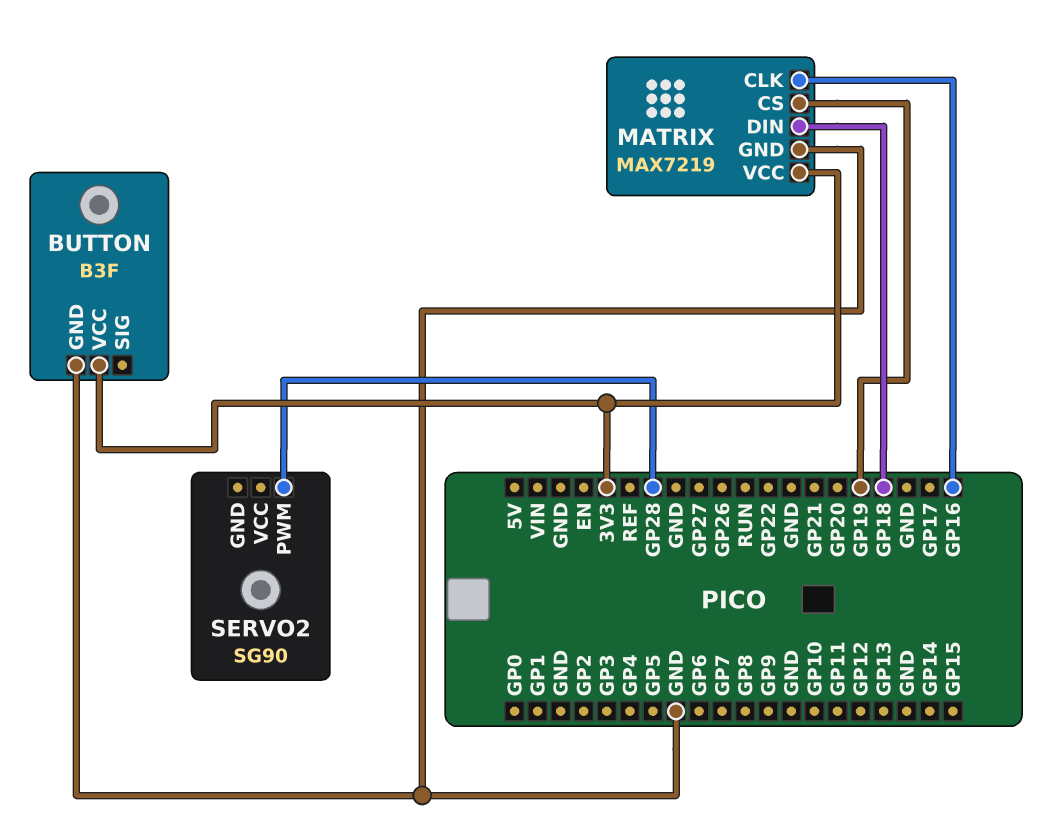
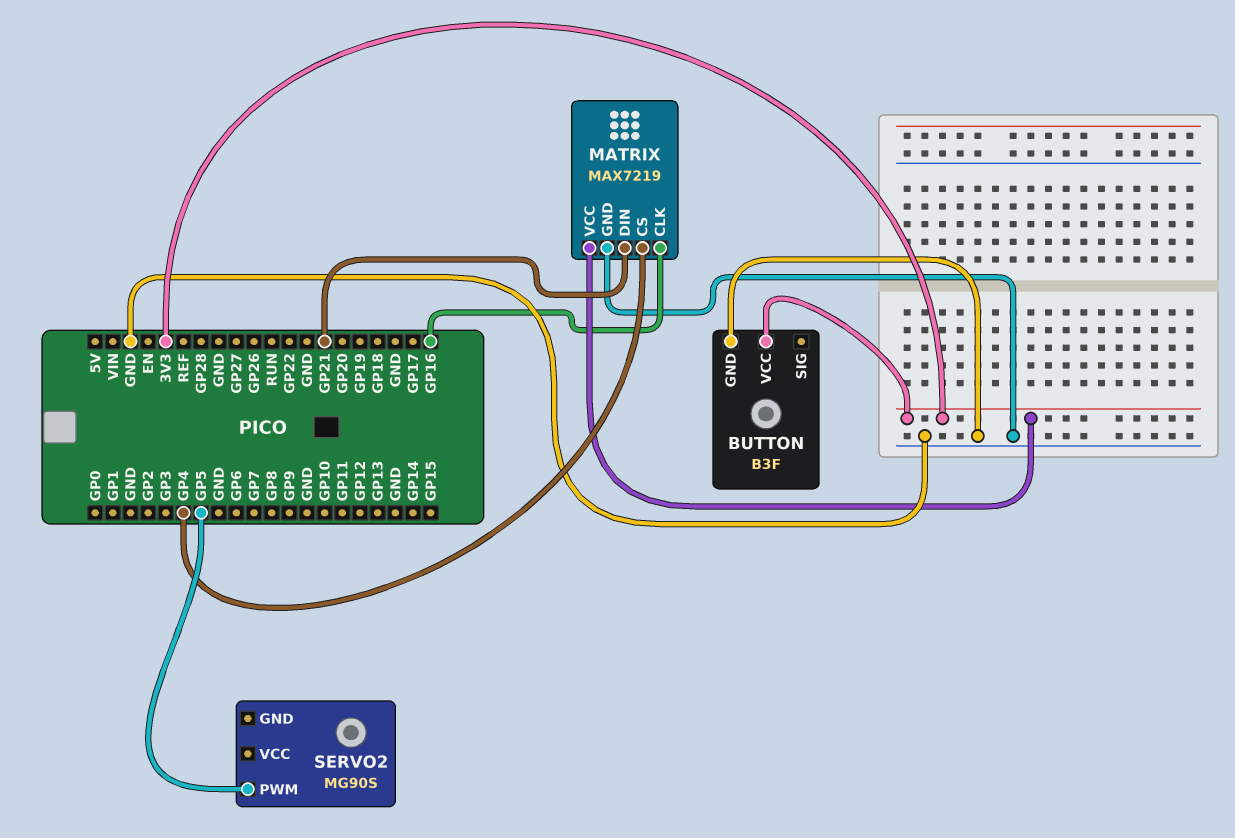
MATRIX pin CS: GP19 -> GP4
MATRIX pin DIN: GP18 -> GP21
SERVO2: SG90 -> MG90S
SERVO2 pin PWM: GP28 -> GP5

